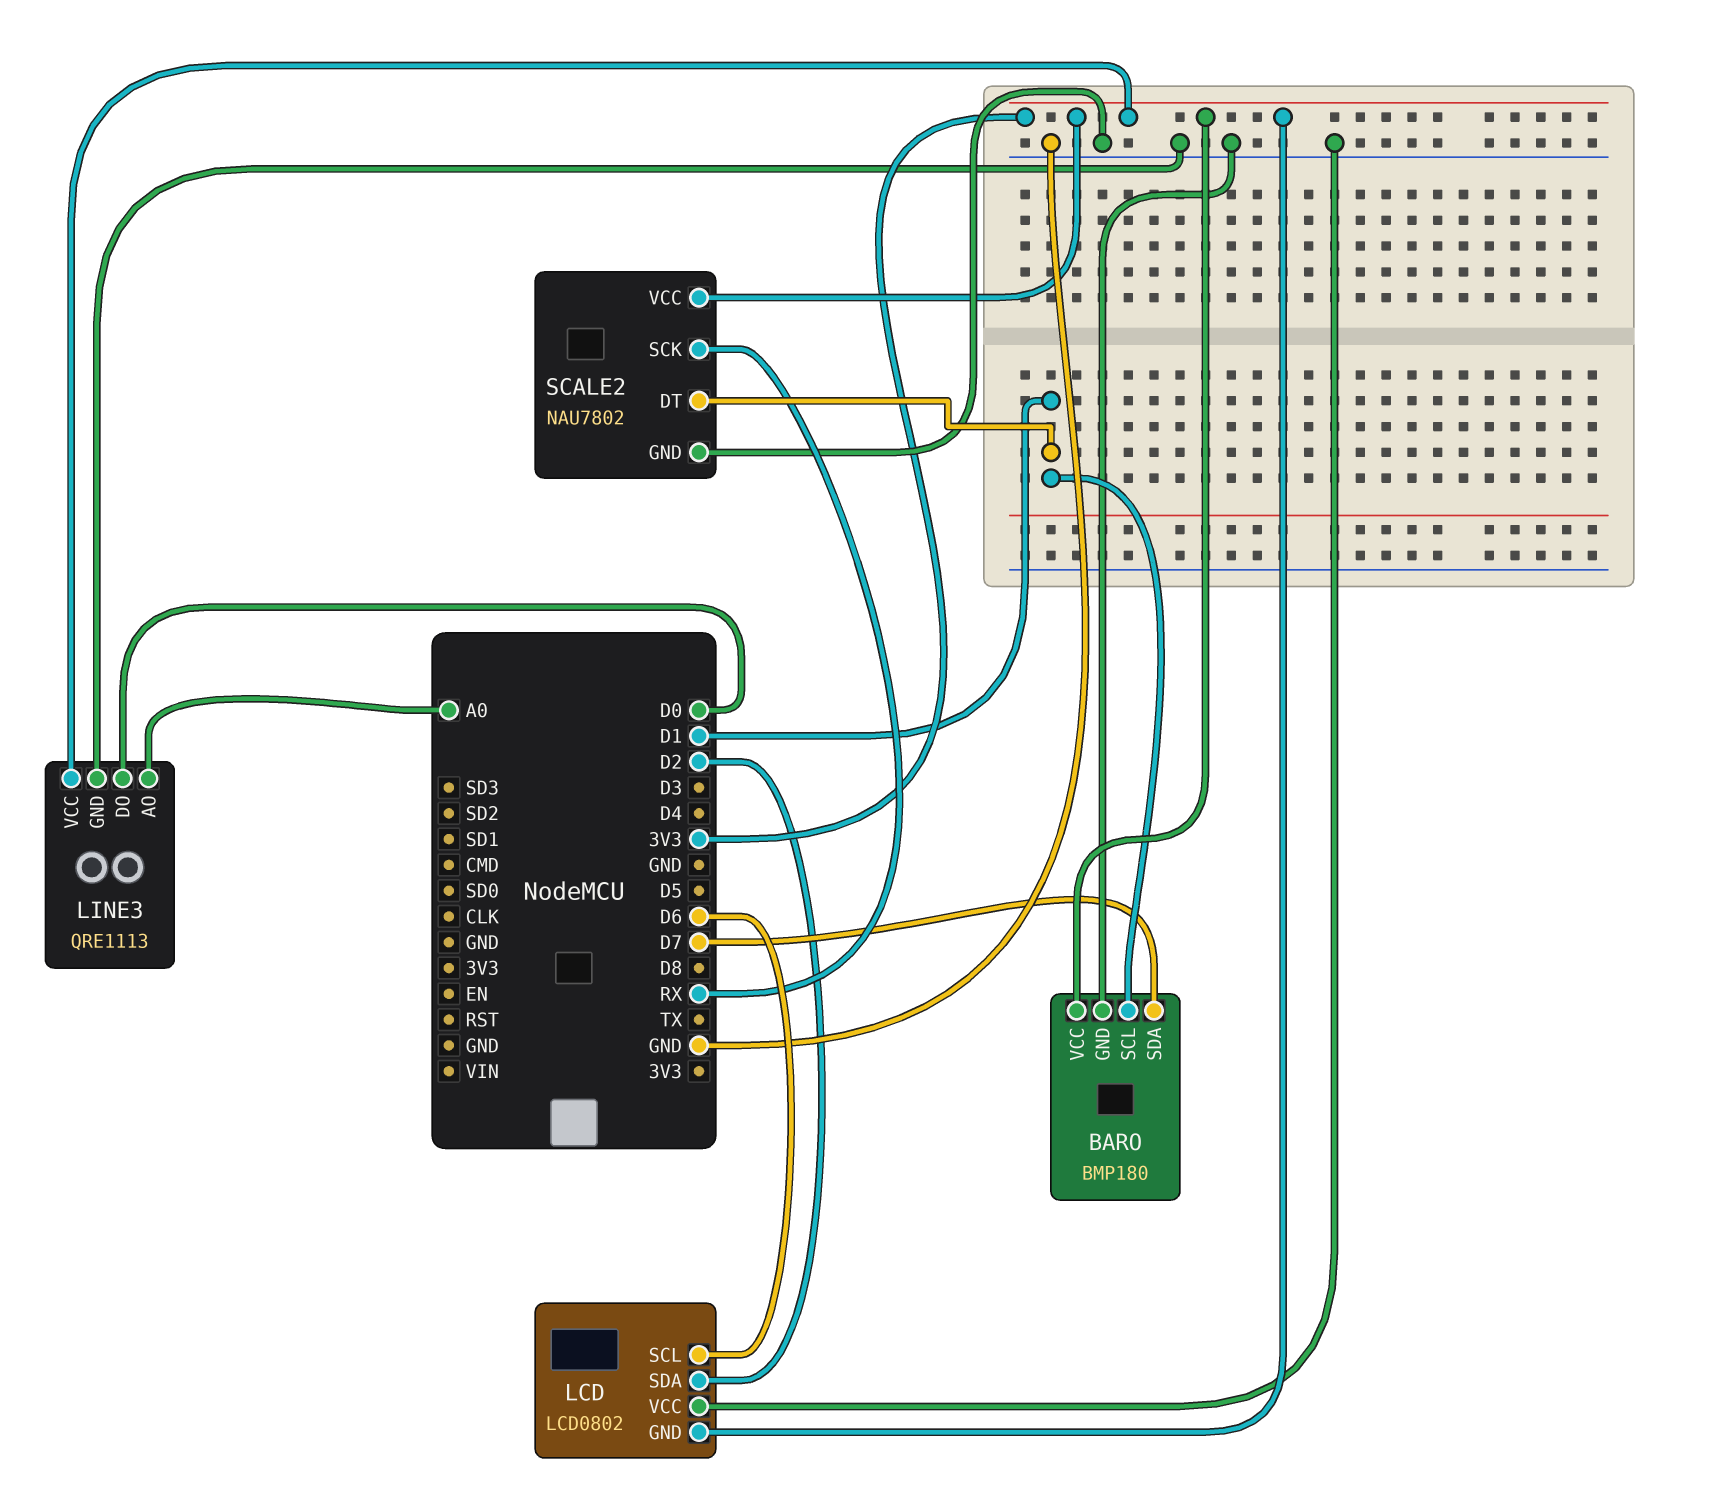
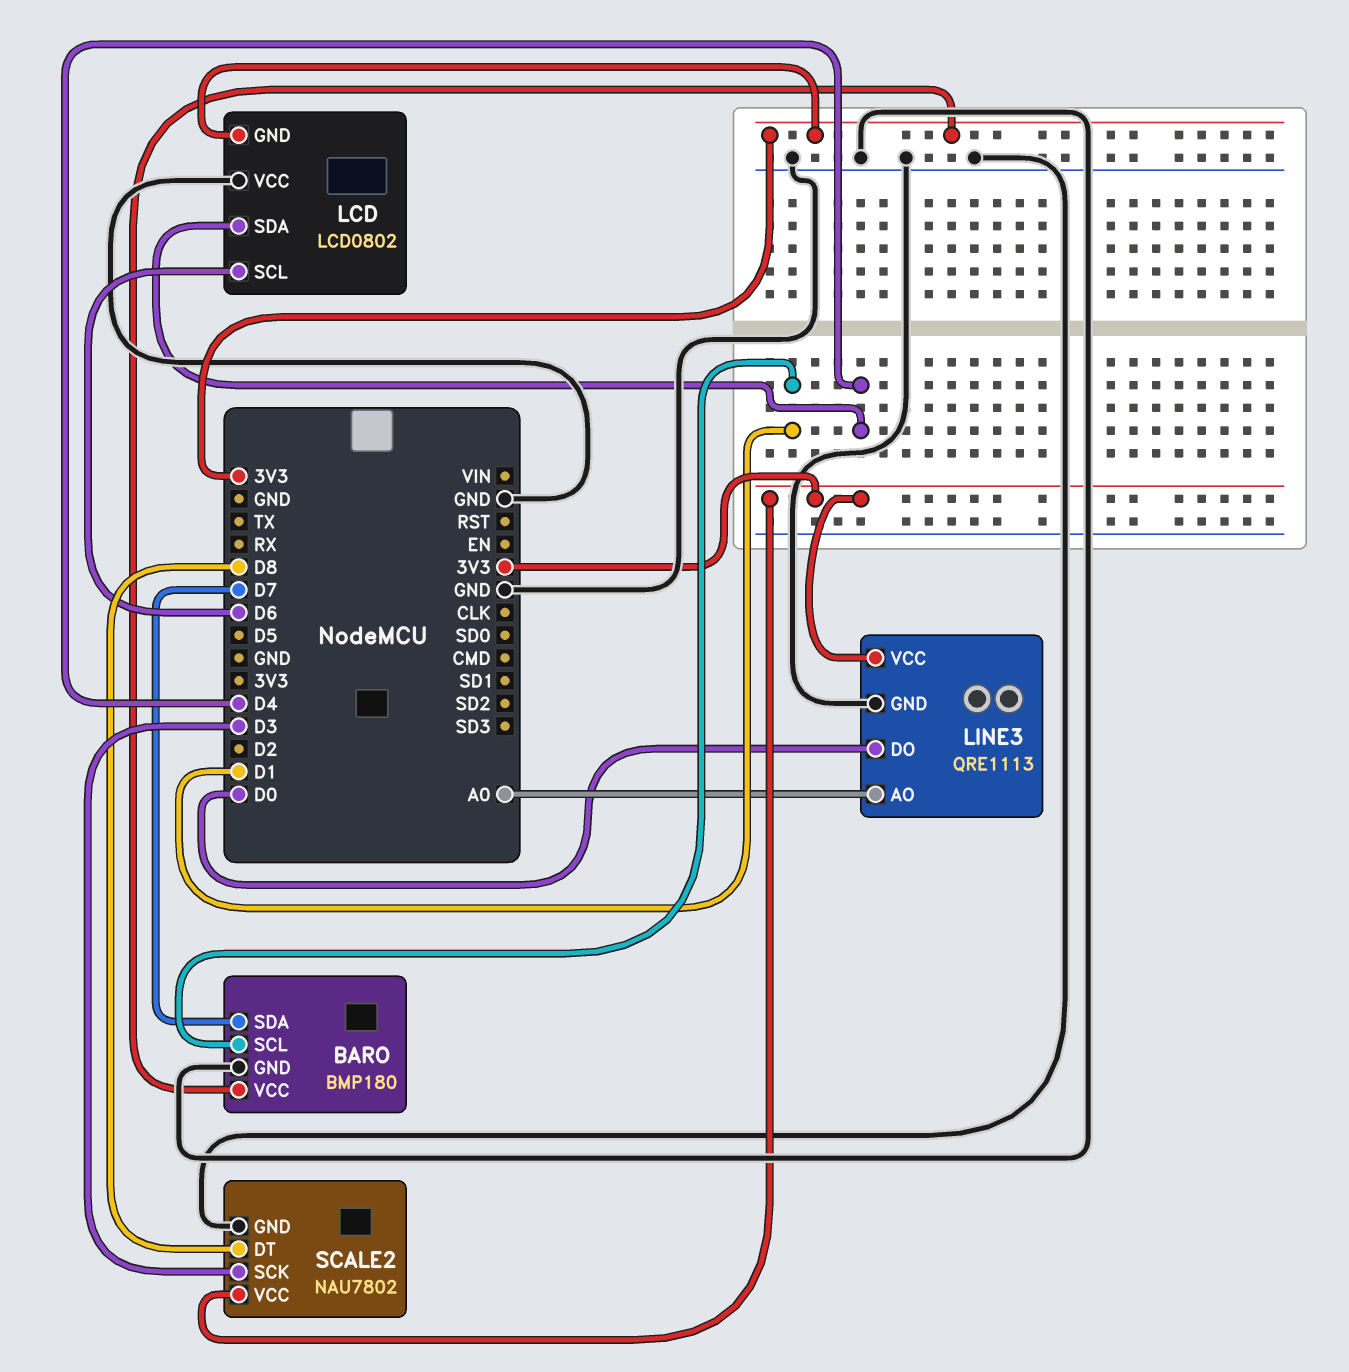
LCD pin SDA: D2 -> D4
SCALE2 pin DT: D1 -> D8
SCALE2 pin SCK: RX -> D3

